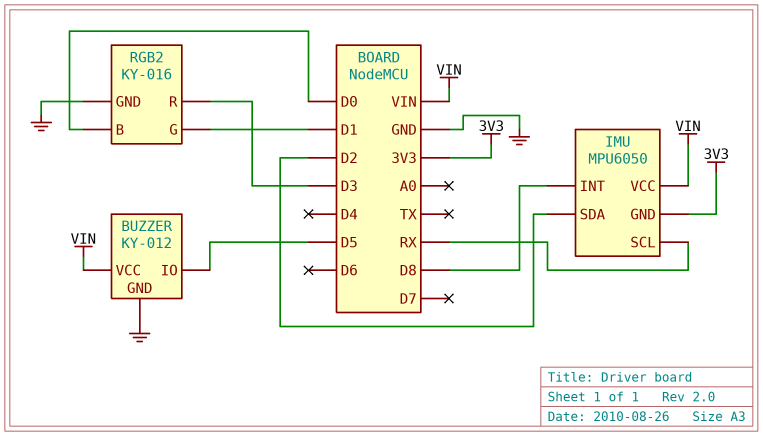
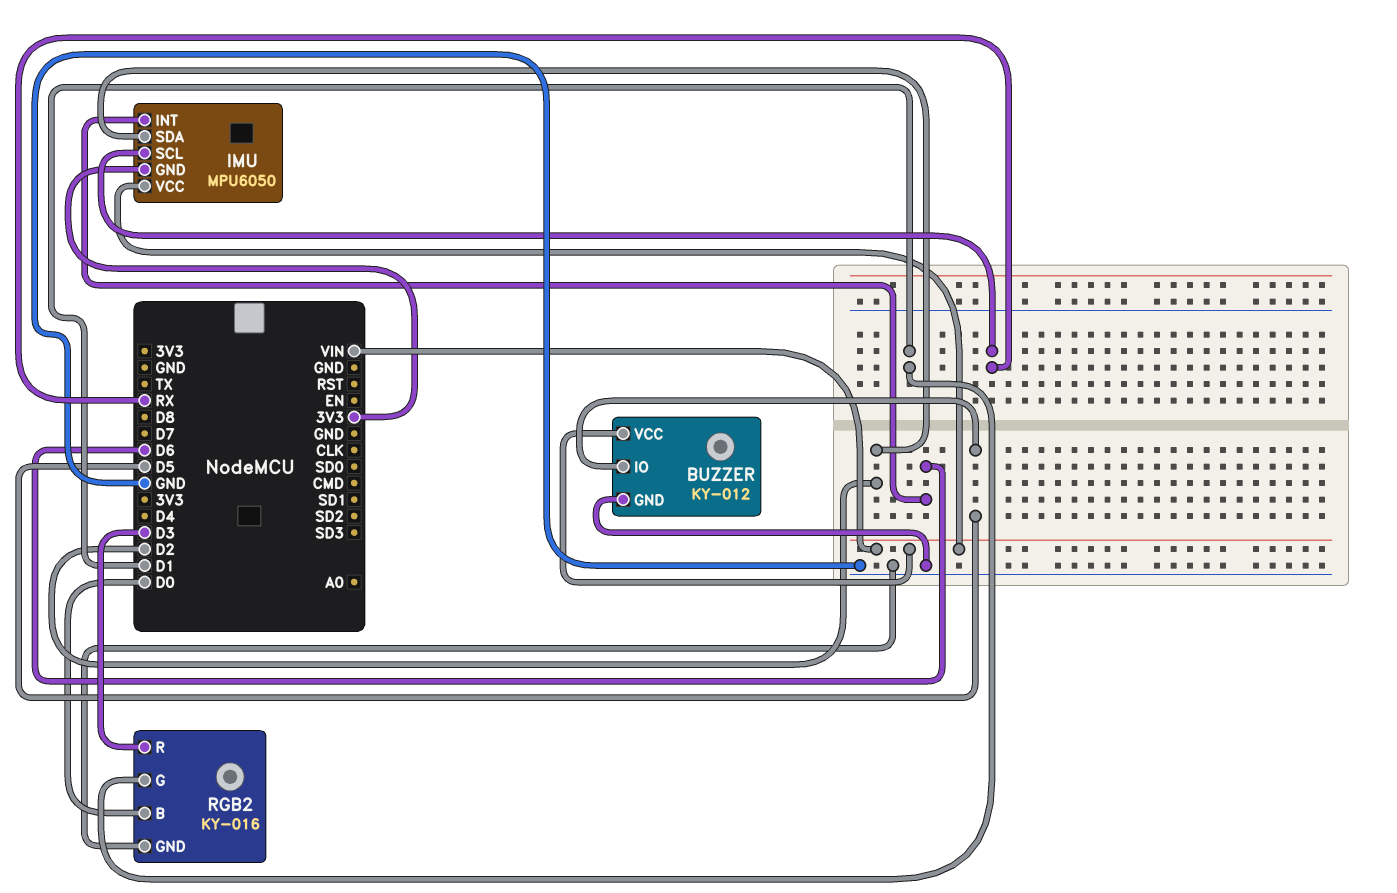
IMU pin INT: D8 -> D6

